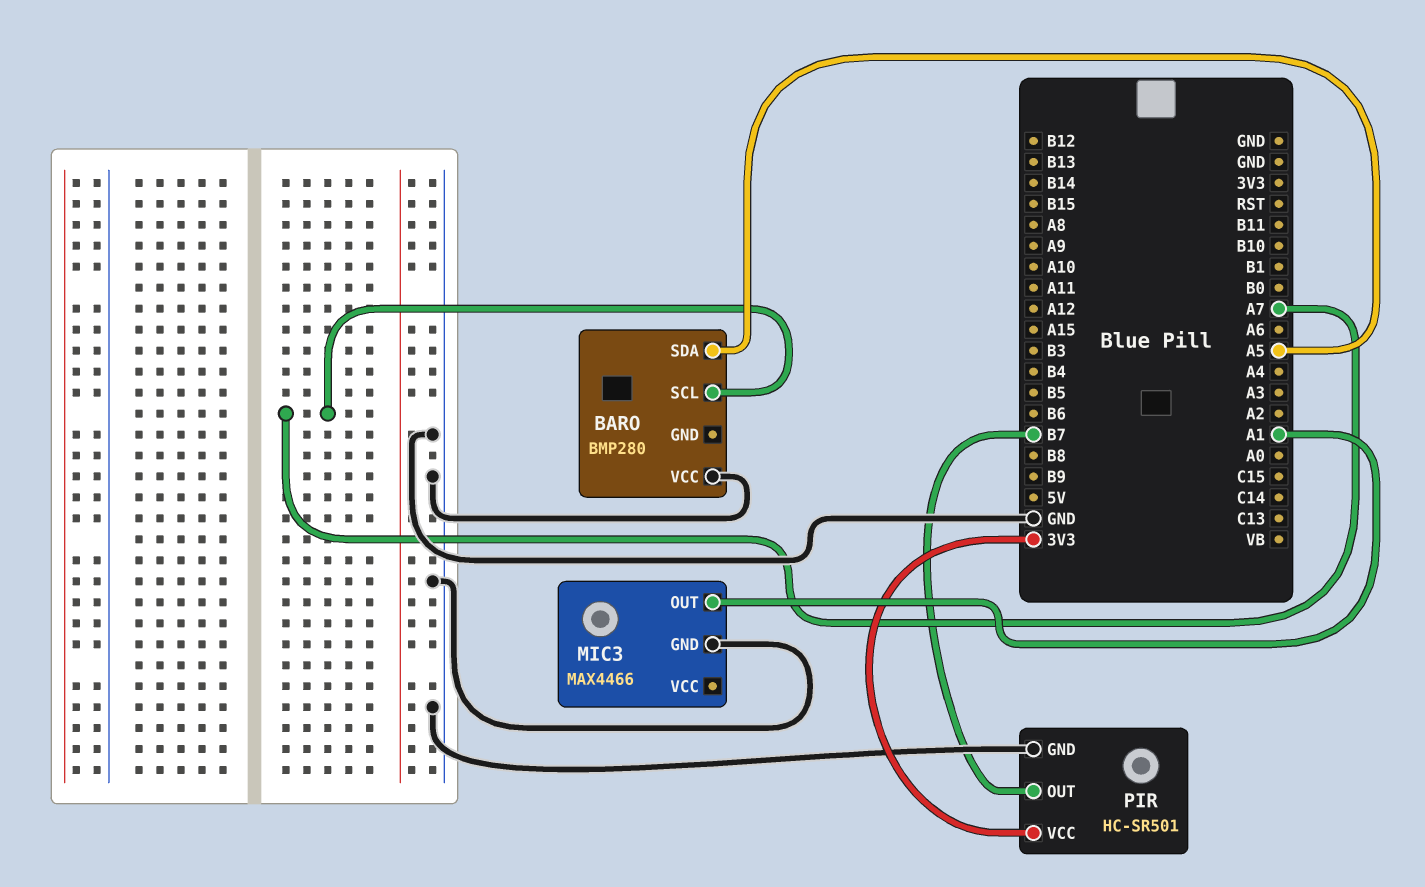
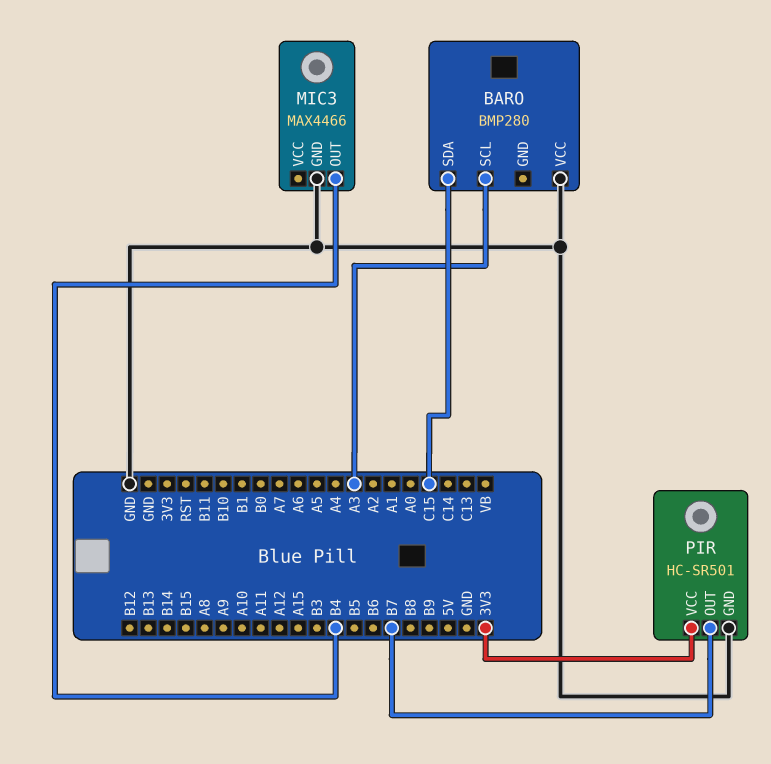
BARO pin SCL: A7 -> A3
BARO pin SDA: A5 -> C15
MIC3 pin OUT: A1 -> B4

